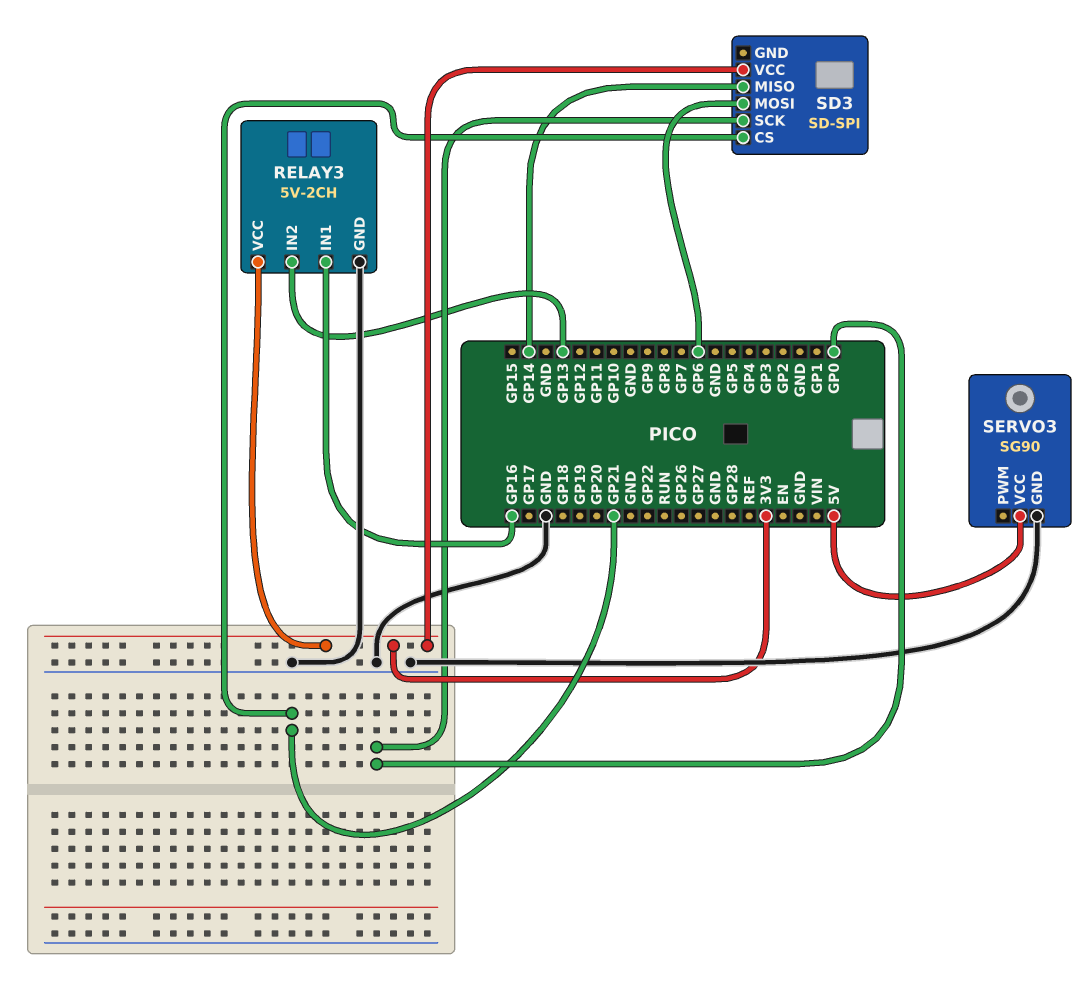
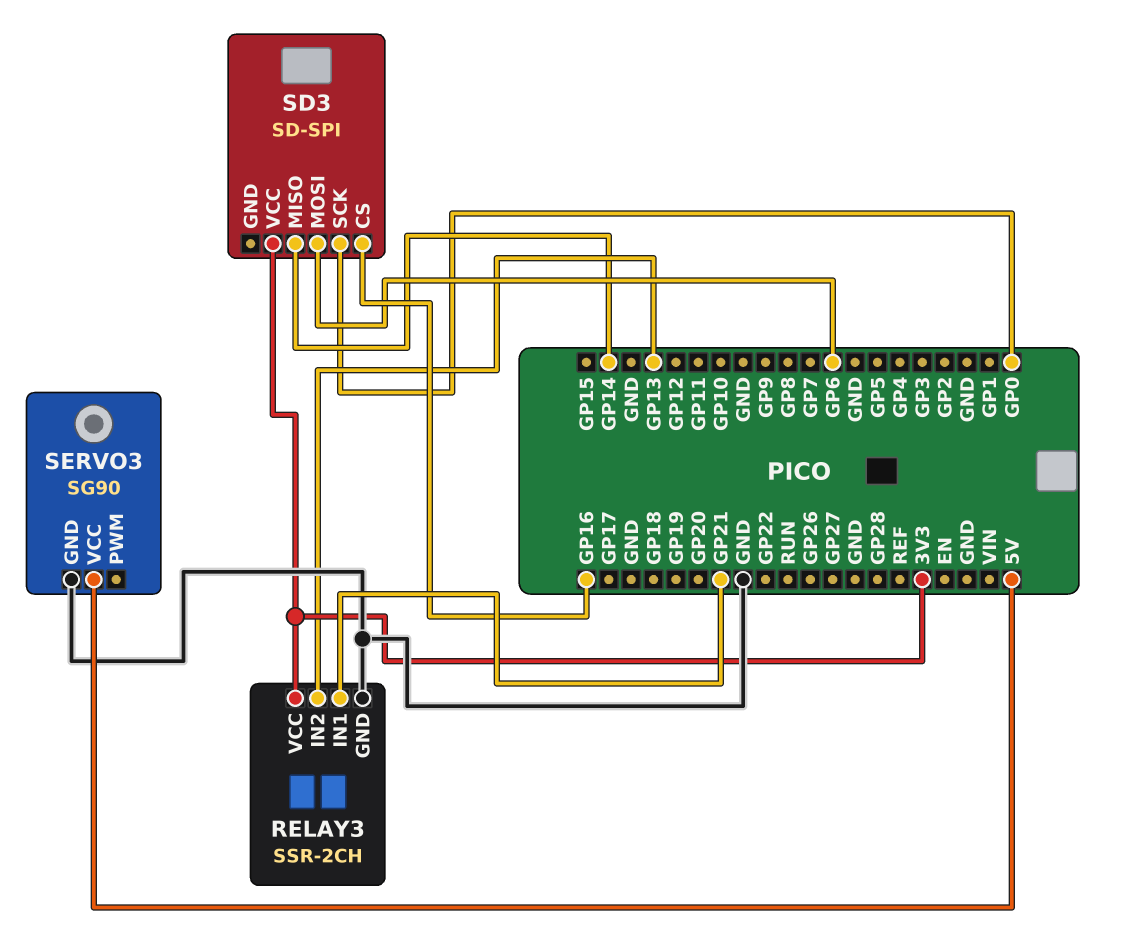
RELAY3: 5V-2CH -> SSR-2CH
RELAY3 pin IN1: GP16 -> GP21
SD3 pin CS: GP21 -> GP16

